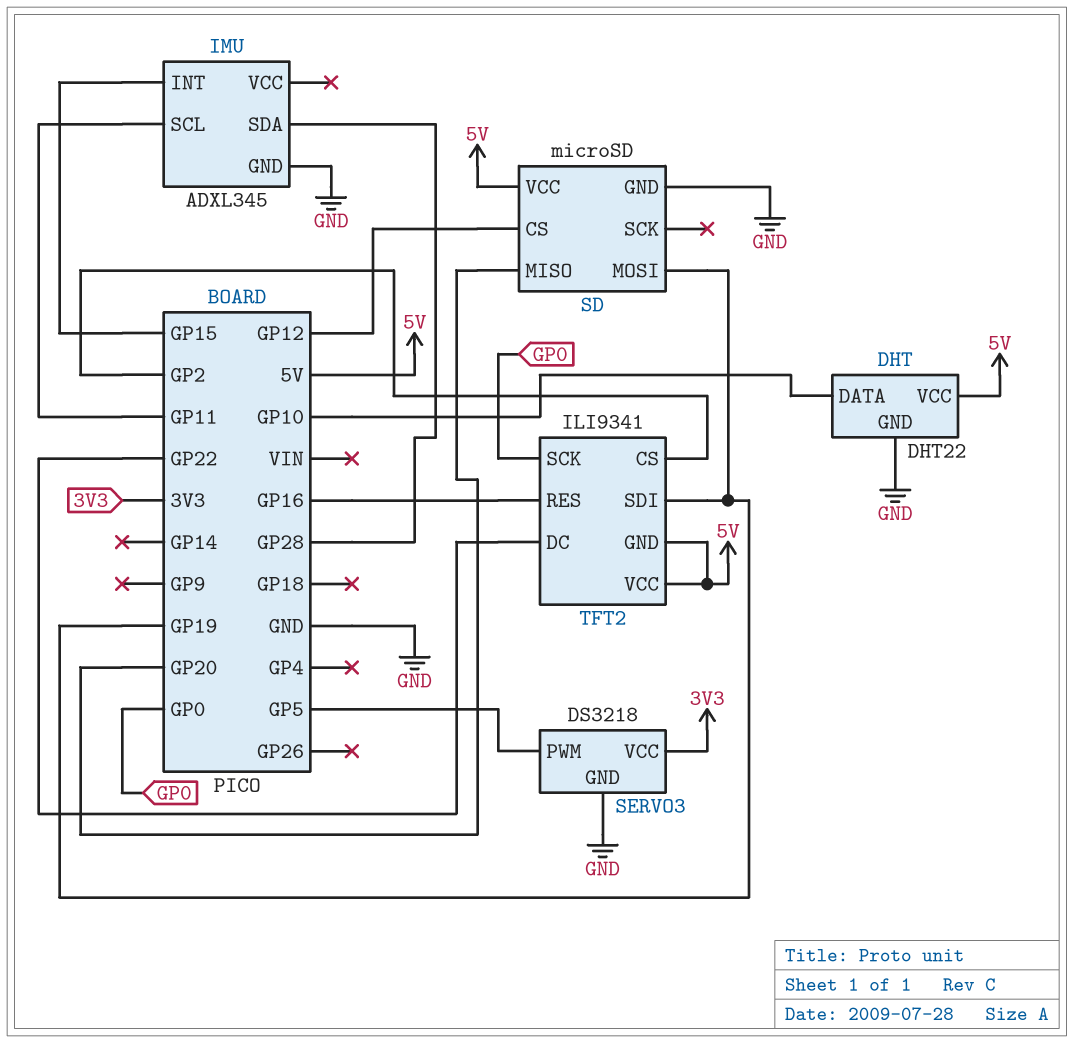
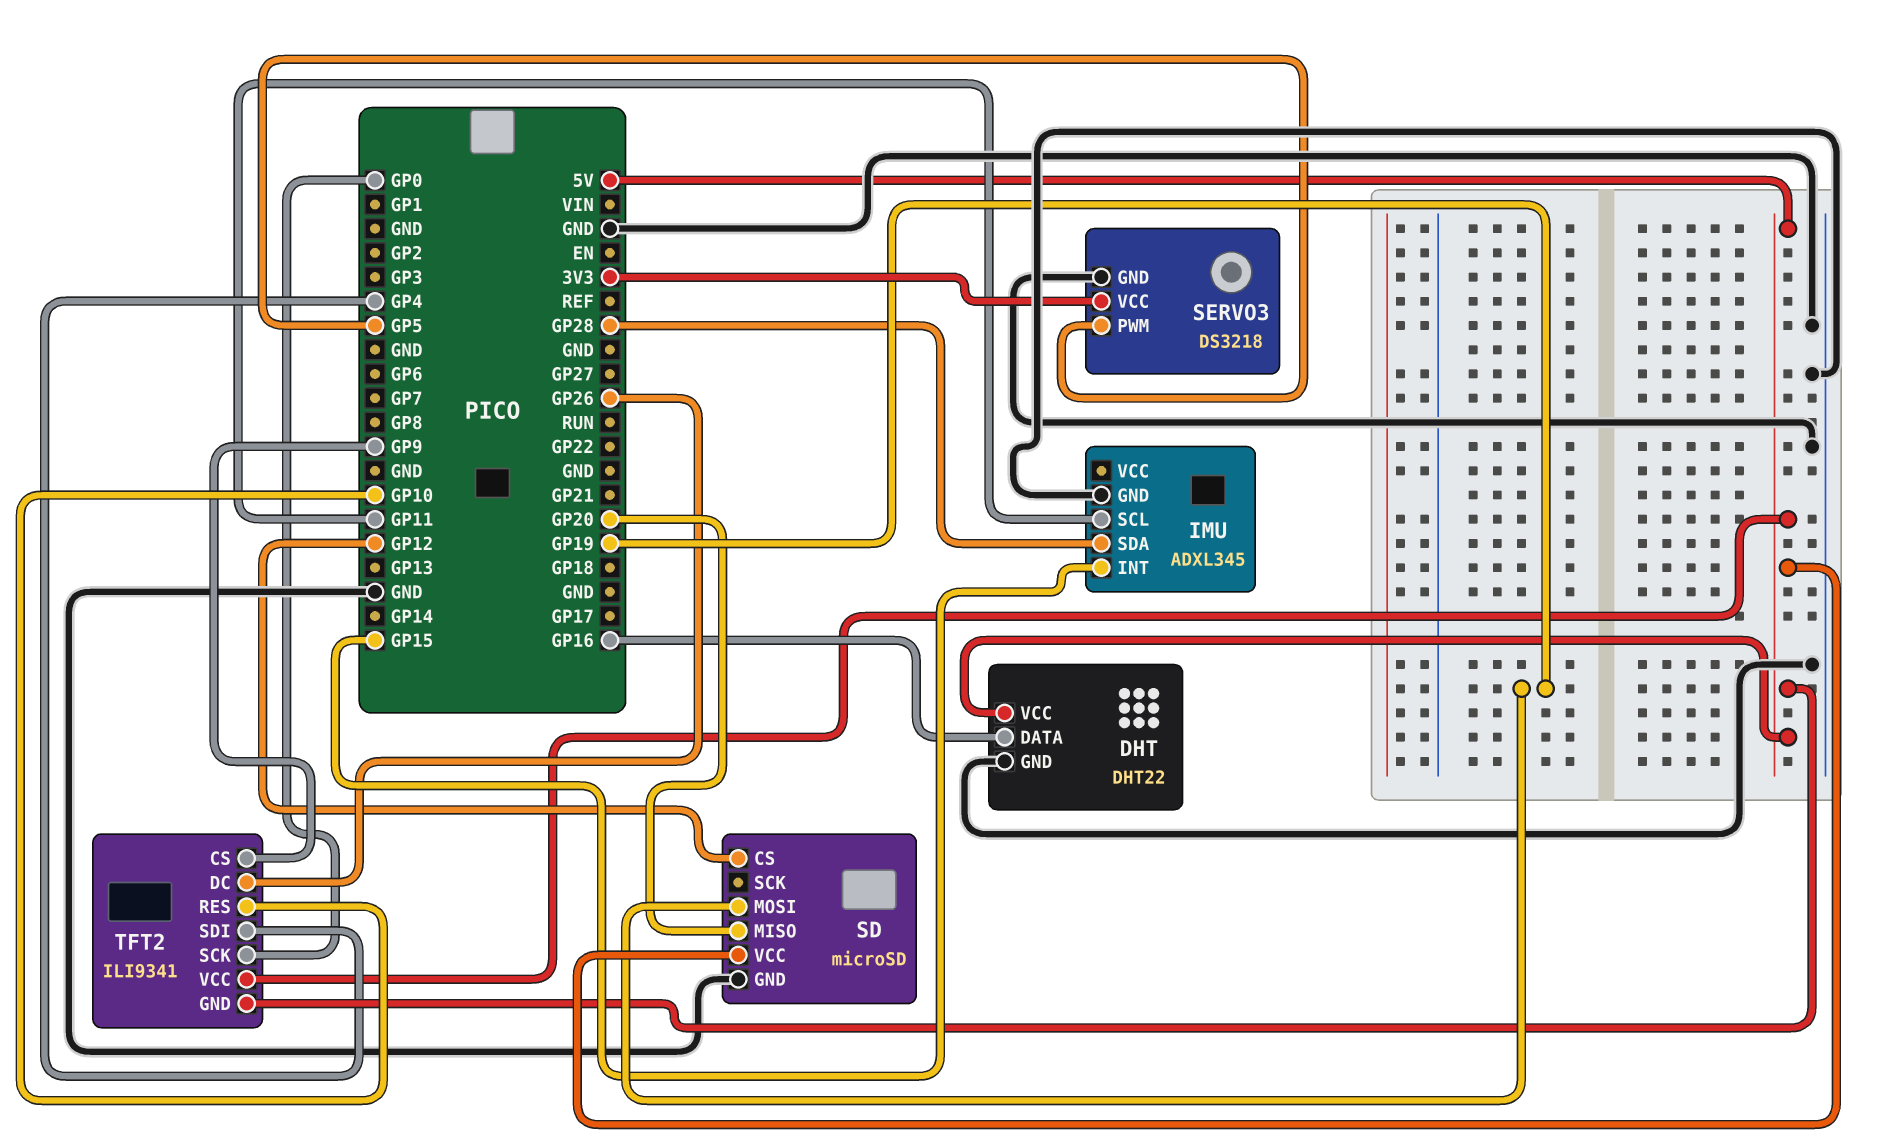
DHT pin DATA: GP10 -> GP16
TFT2 pin CS: GP2 -> GP9
TFT2 pin DC: GP22 -> GP26
TFT2 pin RES: GP16 -> GP10
TFT2 pin SDI: GP19 -> GP4

